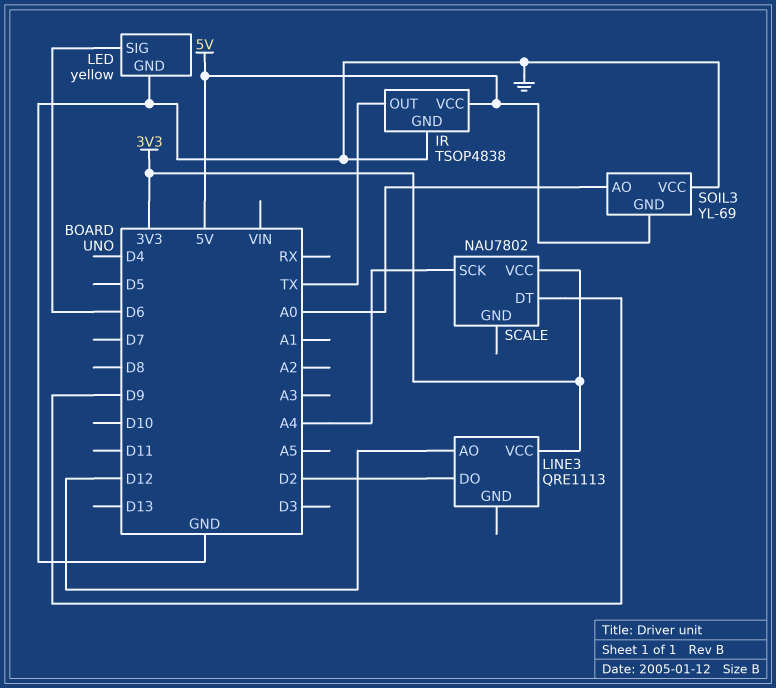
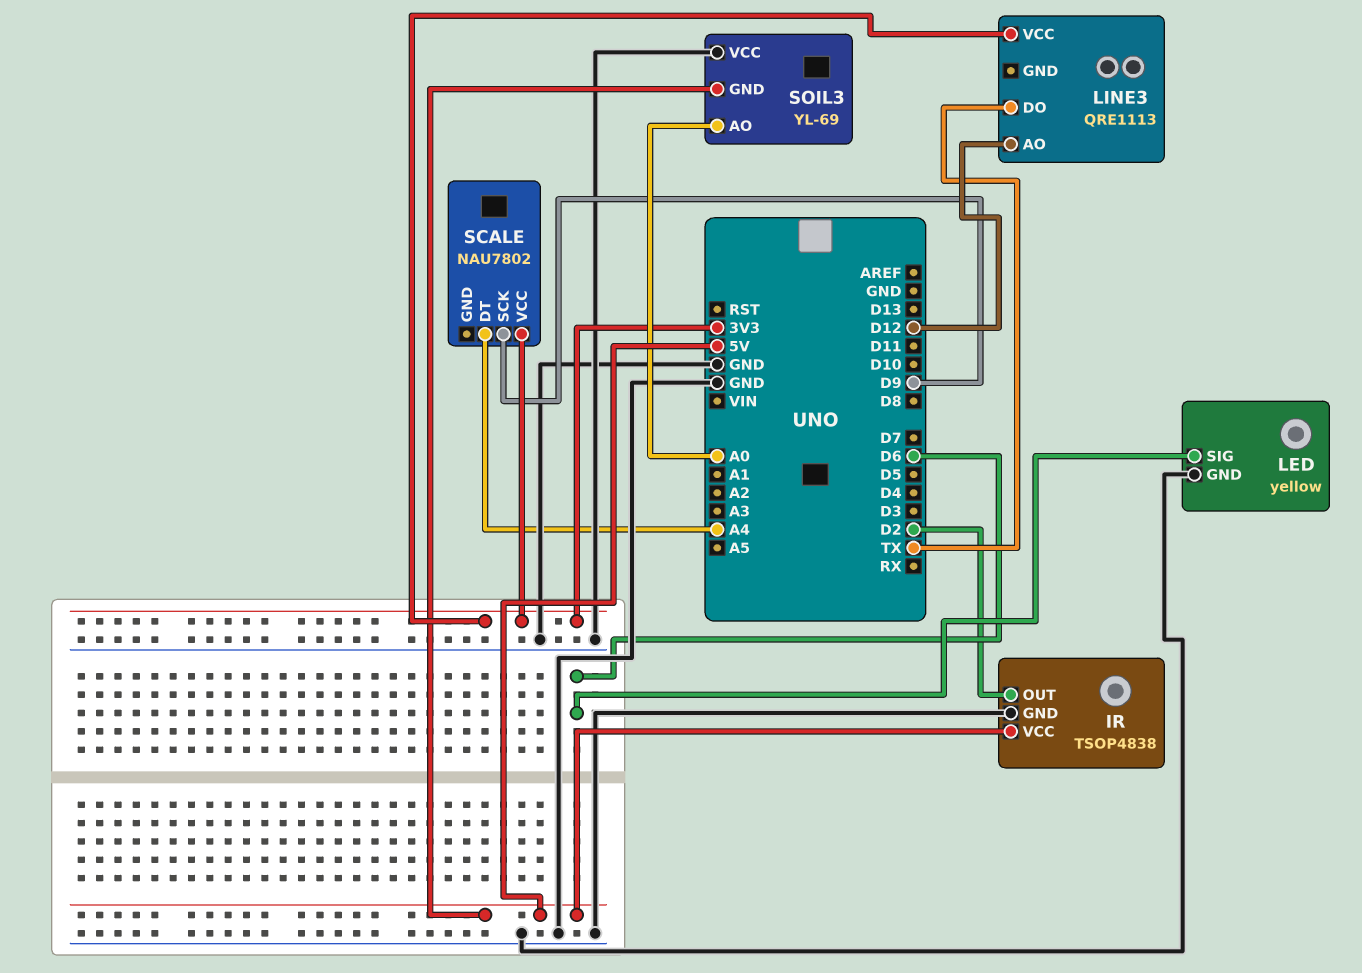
IR pin OUT: TX -> D2
LINE3 pin DO: D2 -> TX
SCALE pin DT: D9 -> A4
SCALE pin SCK: A4 -> D9

